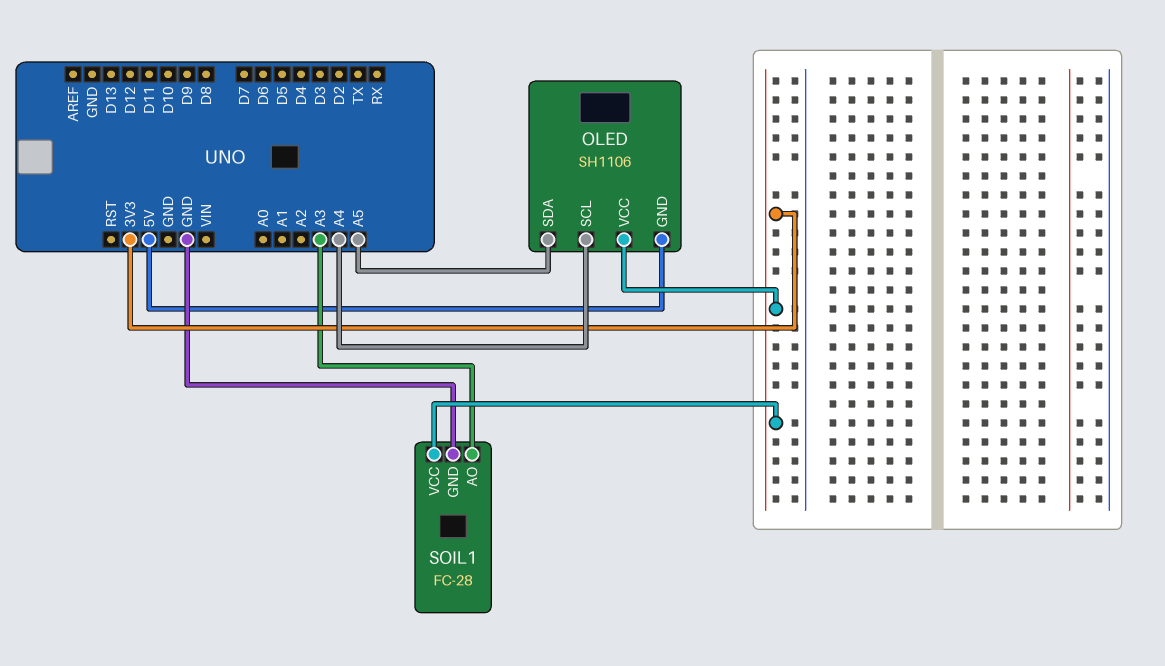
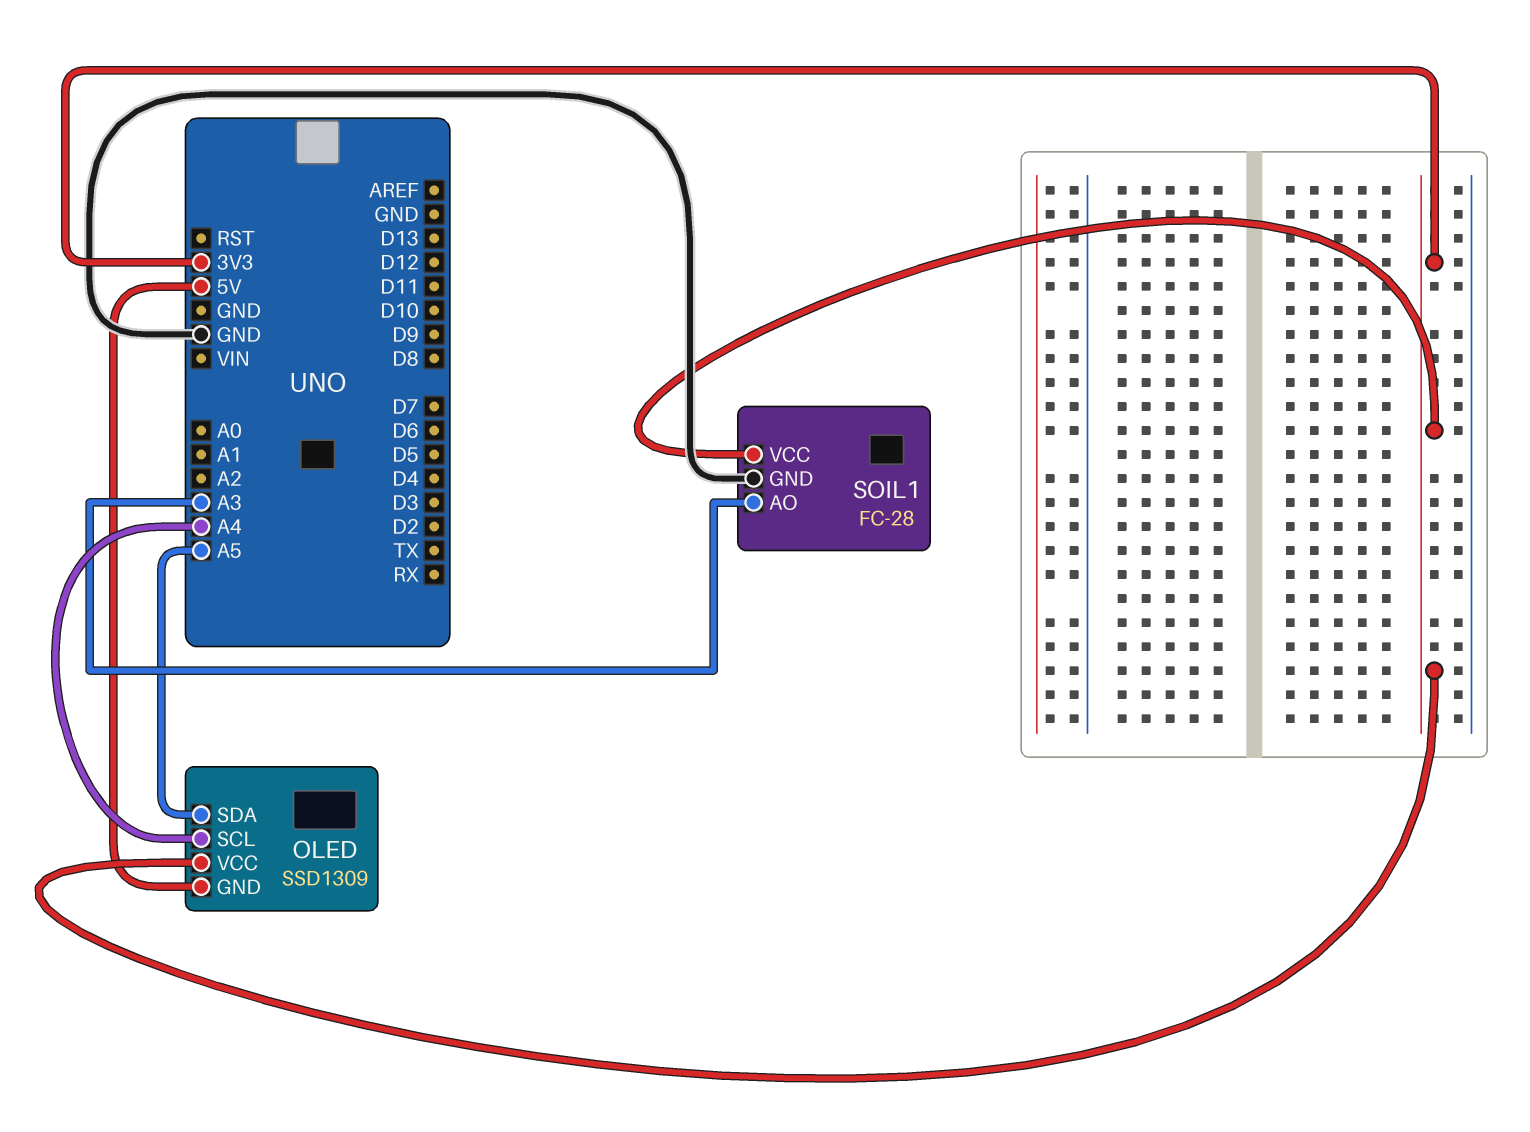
OLED: SH1106 -> SSD1309

